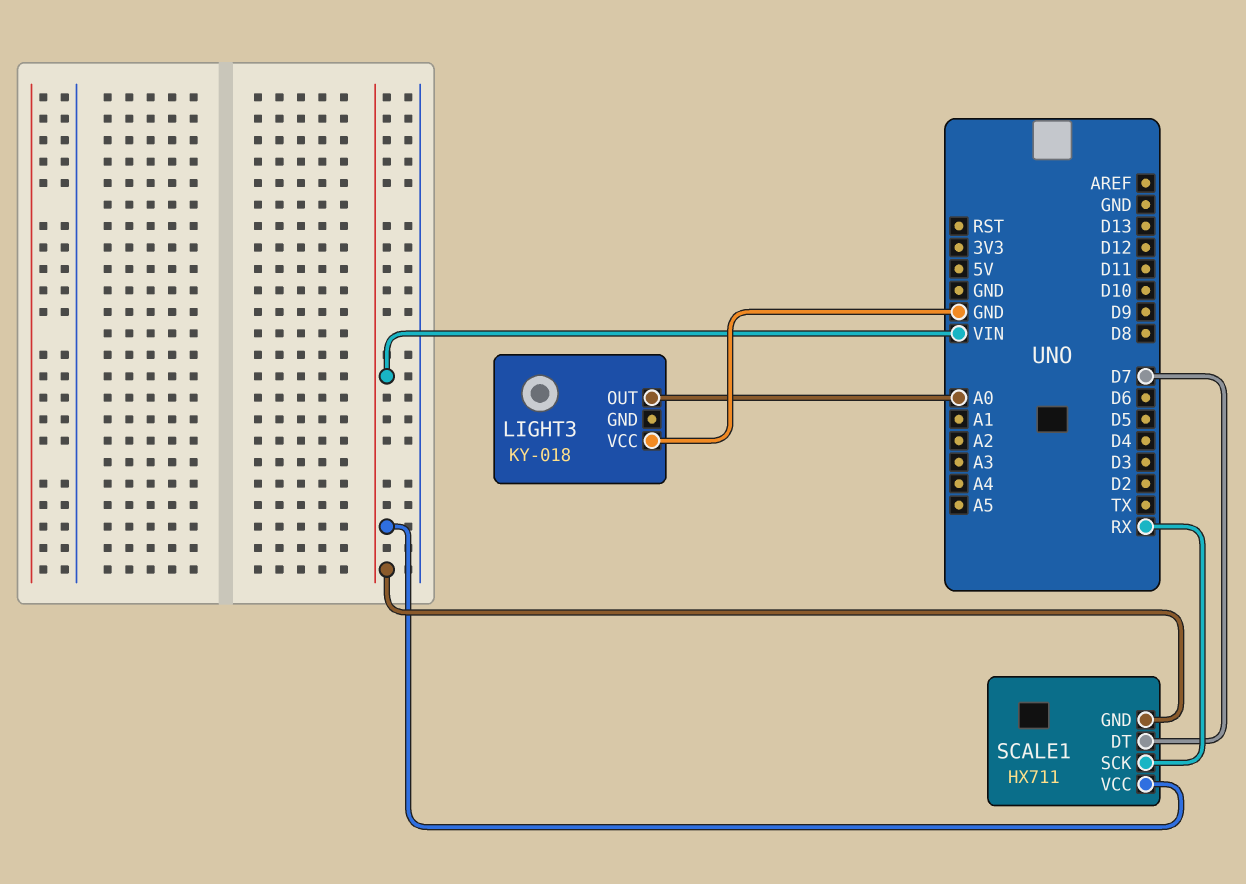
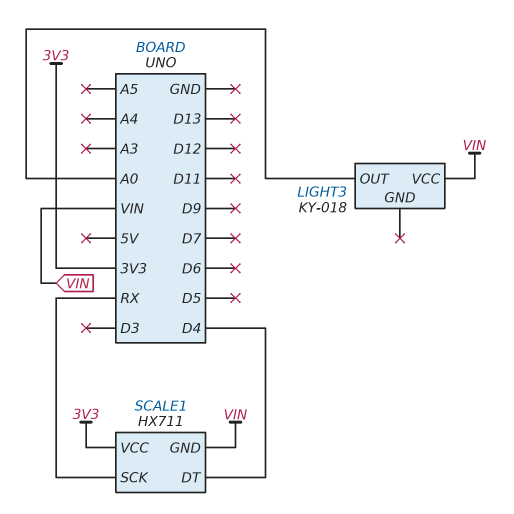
LIGHT3 pin VCC: GND -> VIN
SCALE1 pin DT: D7 -> D4
SCALE1 pin VCC: VIN -> 3V3

